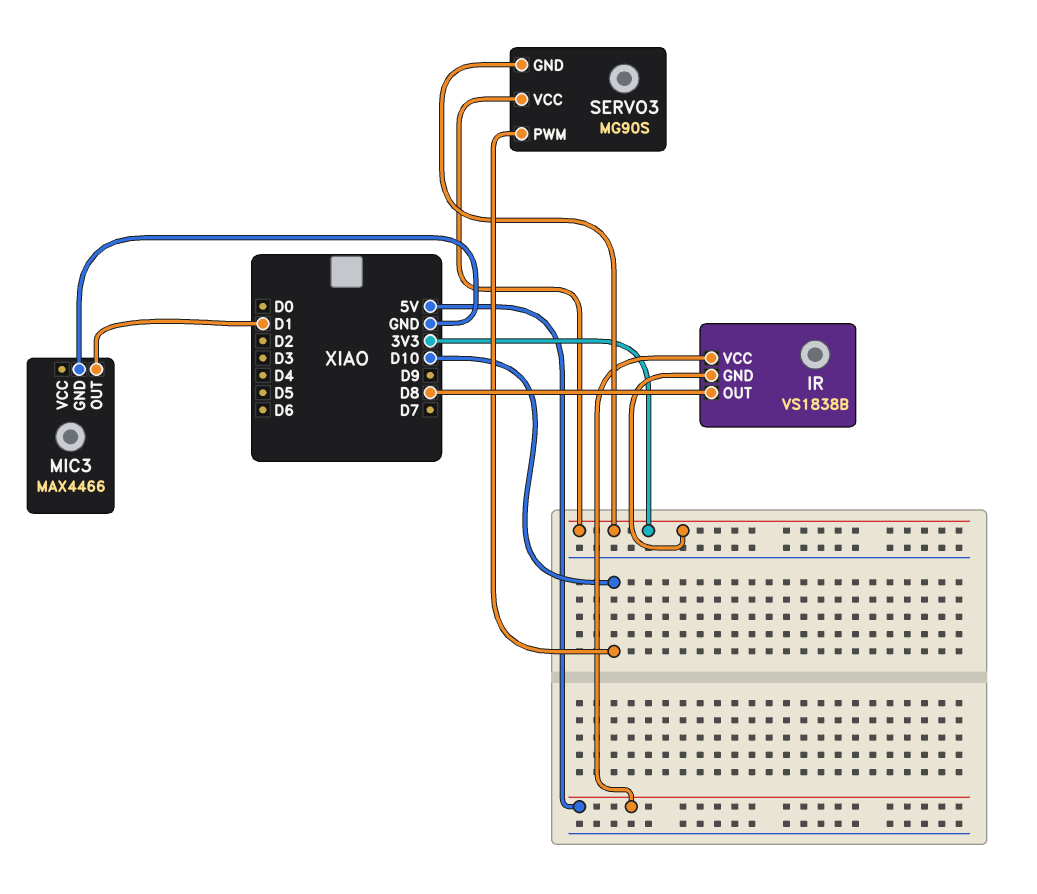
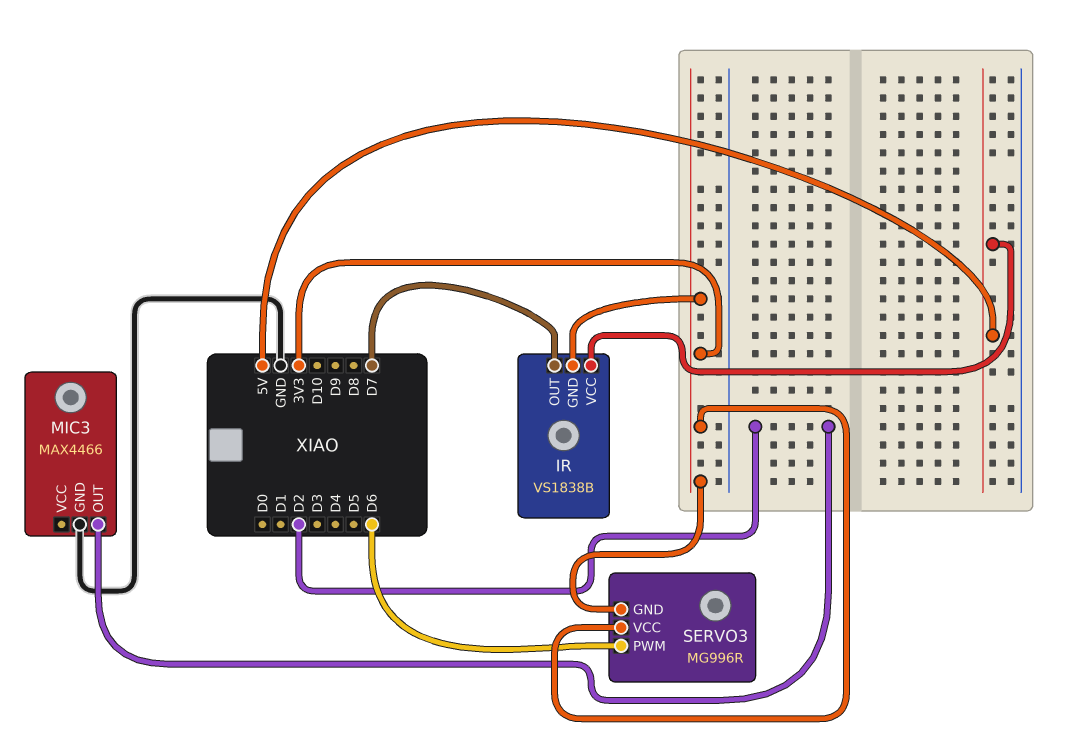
IR pin OUT: D8 -> D7
MIC3 pin OUT: D1 -> D2
SERVO3: MG90S -> MG996R
SERVO3 pin PWM: D10 -> D6

